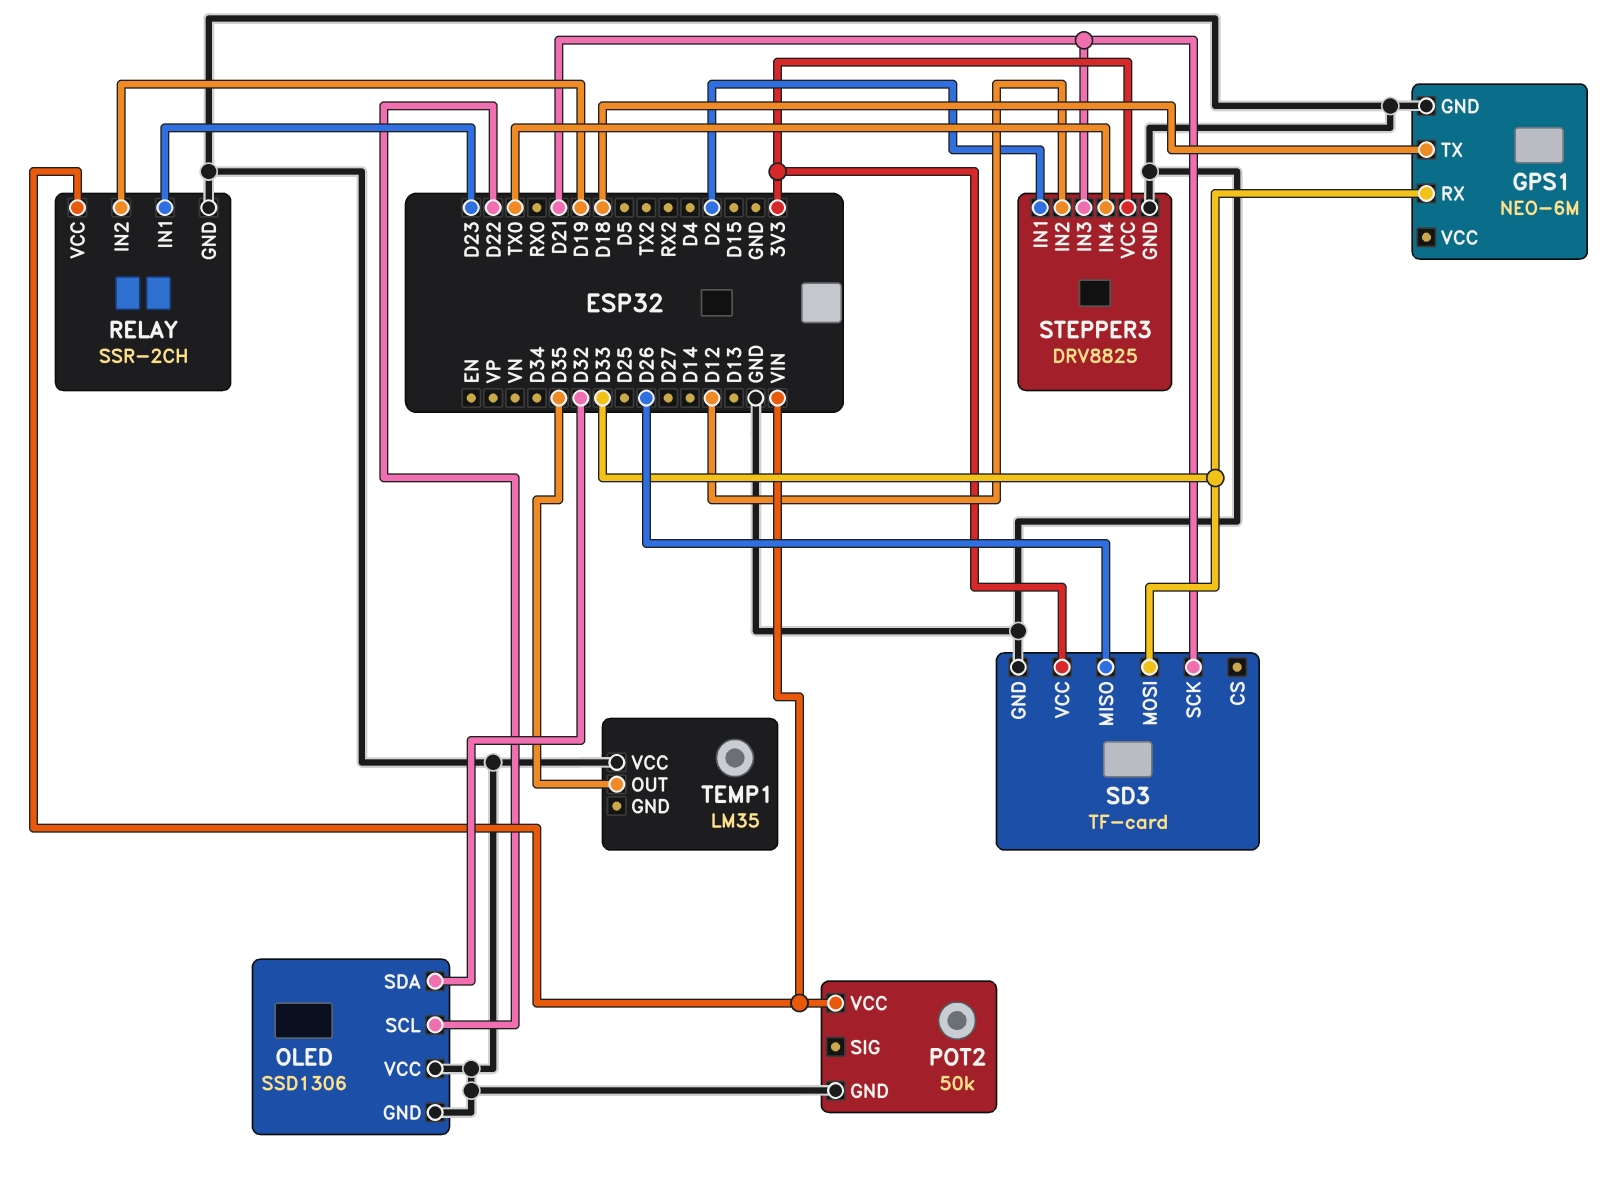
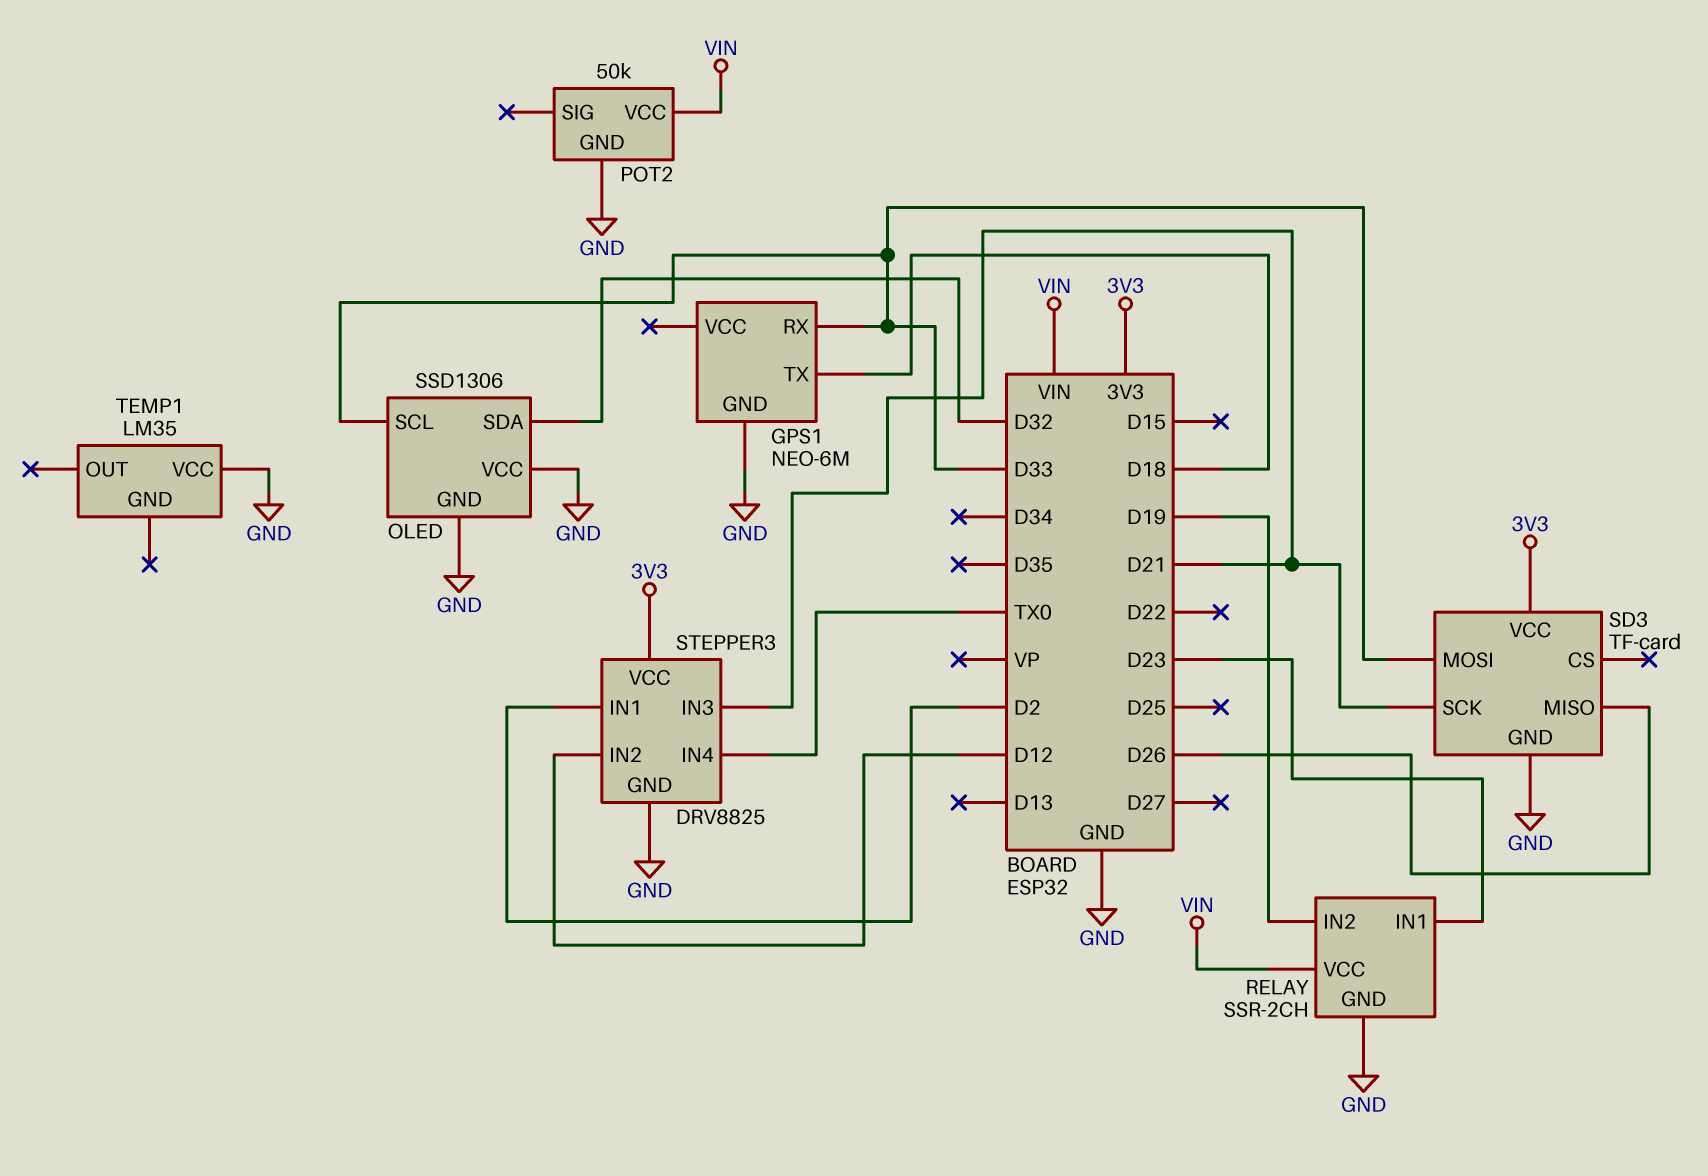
OLED pin SCL: D22 -> D33
TEMP1 pin OUT: D35 -> none

